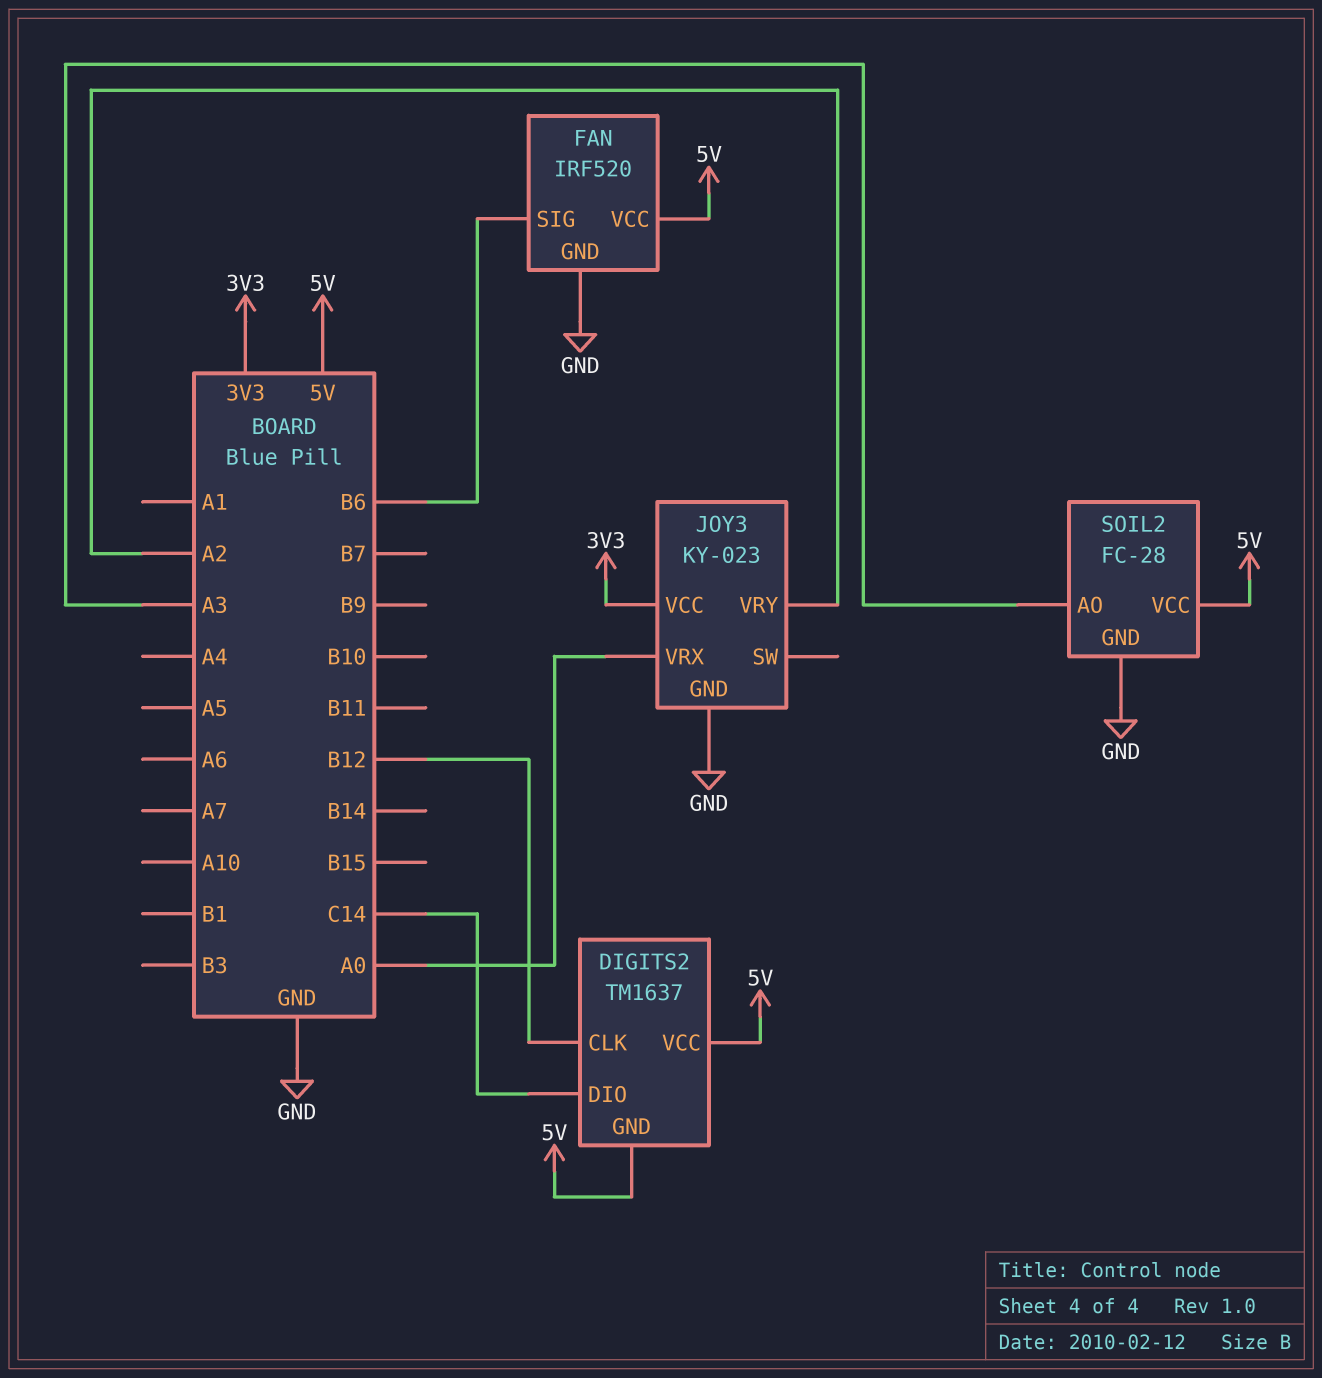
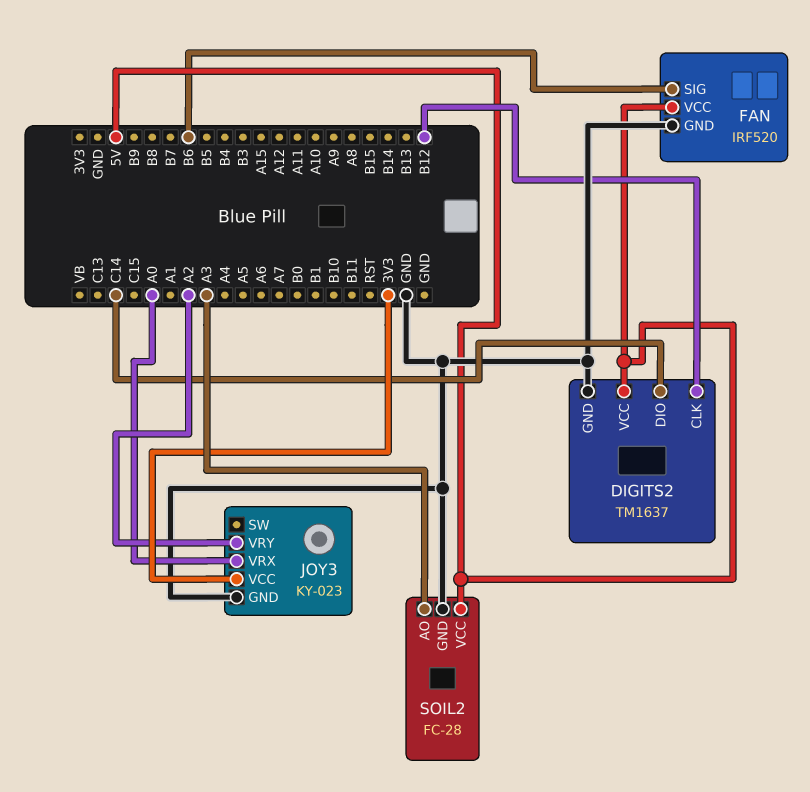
DIGITS2 pin GND: 5V -> GND

